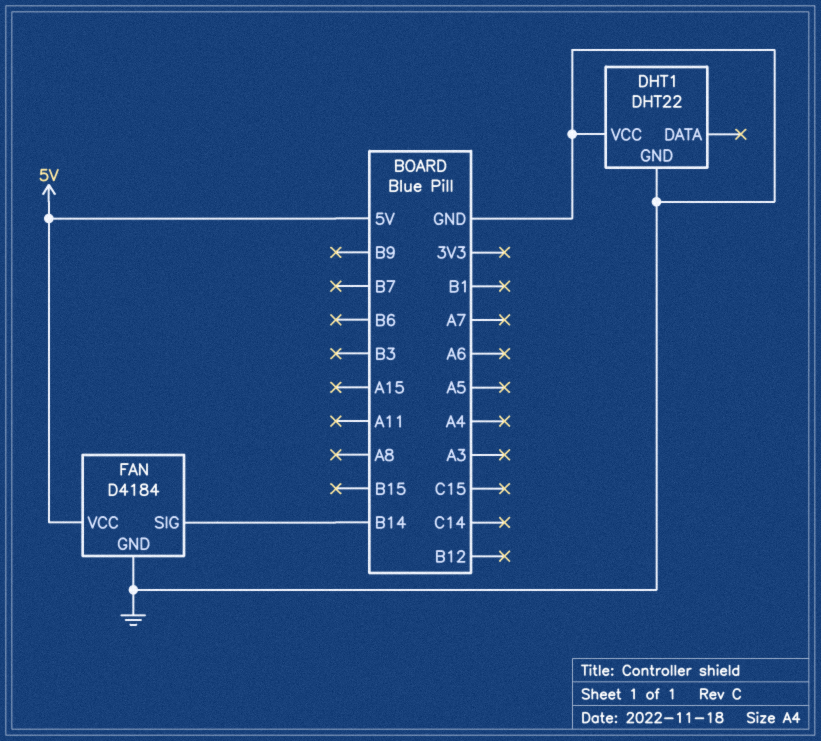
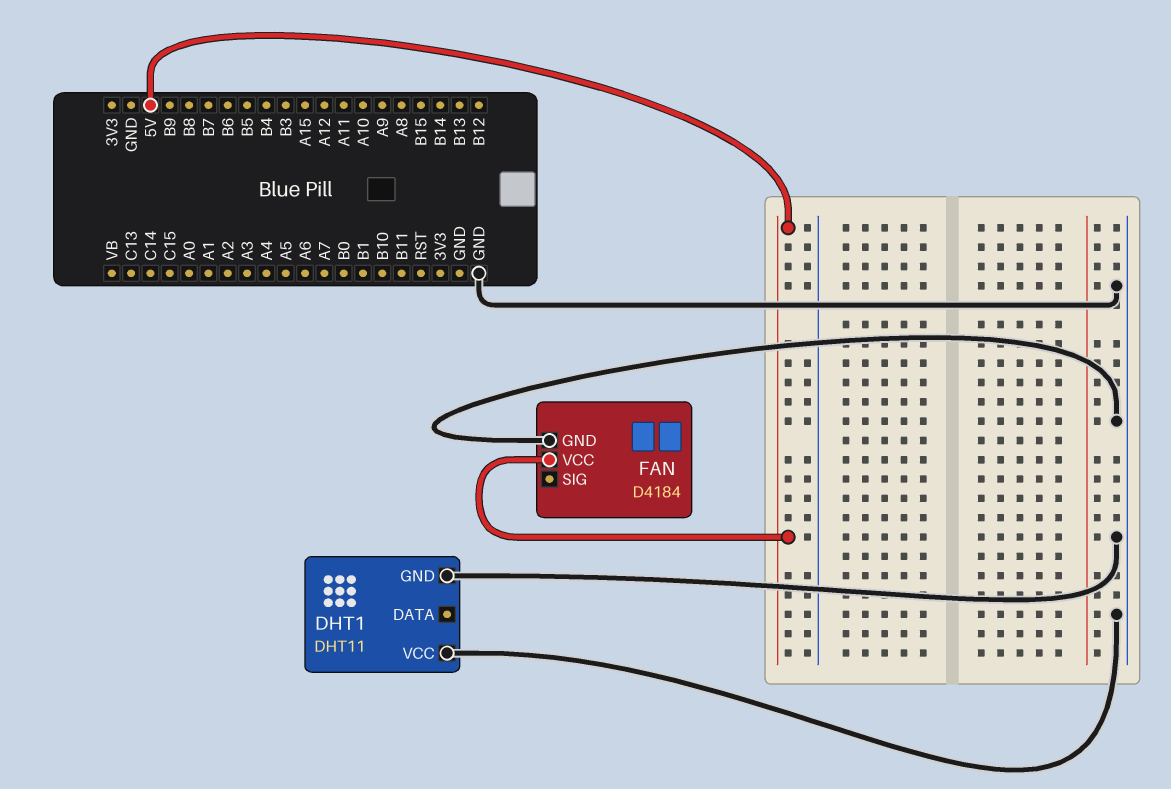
DHT1: DHT22 -> DHT11
FAN pin SIG: B14 -> none

